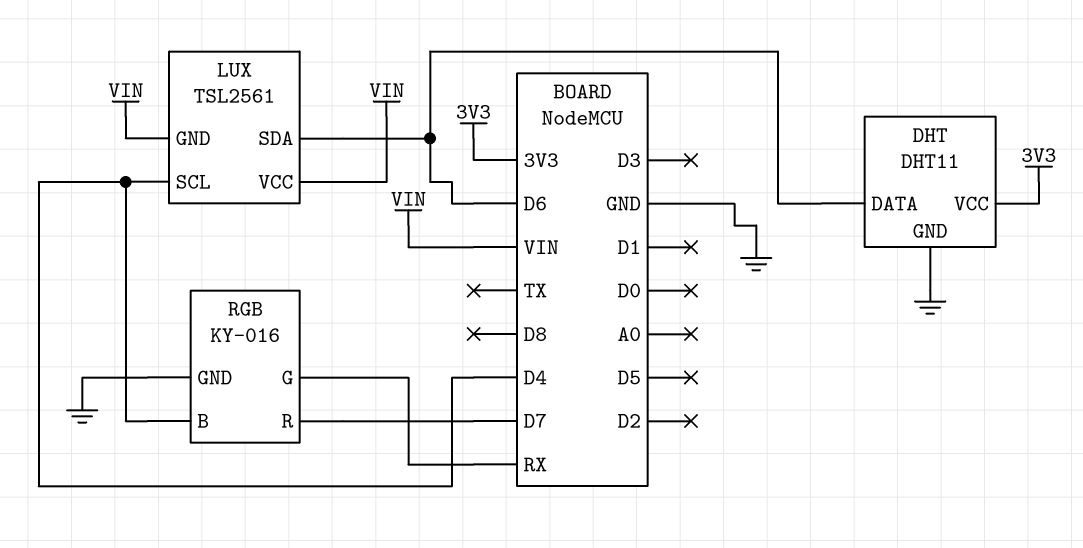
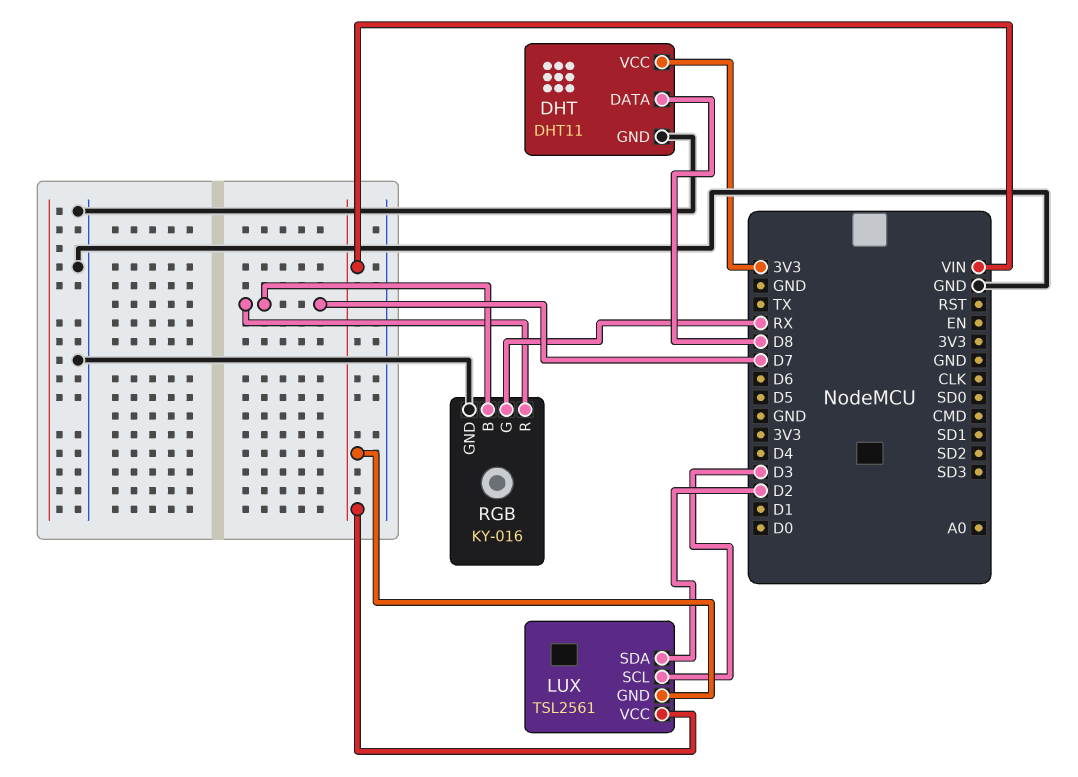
DHT pin DATA: D6 -> D8
LUX pin SCL: D4 -> D3
LUX pin SDA: D6 -> D2
RGB pin B: D4 -> D7

